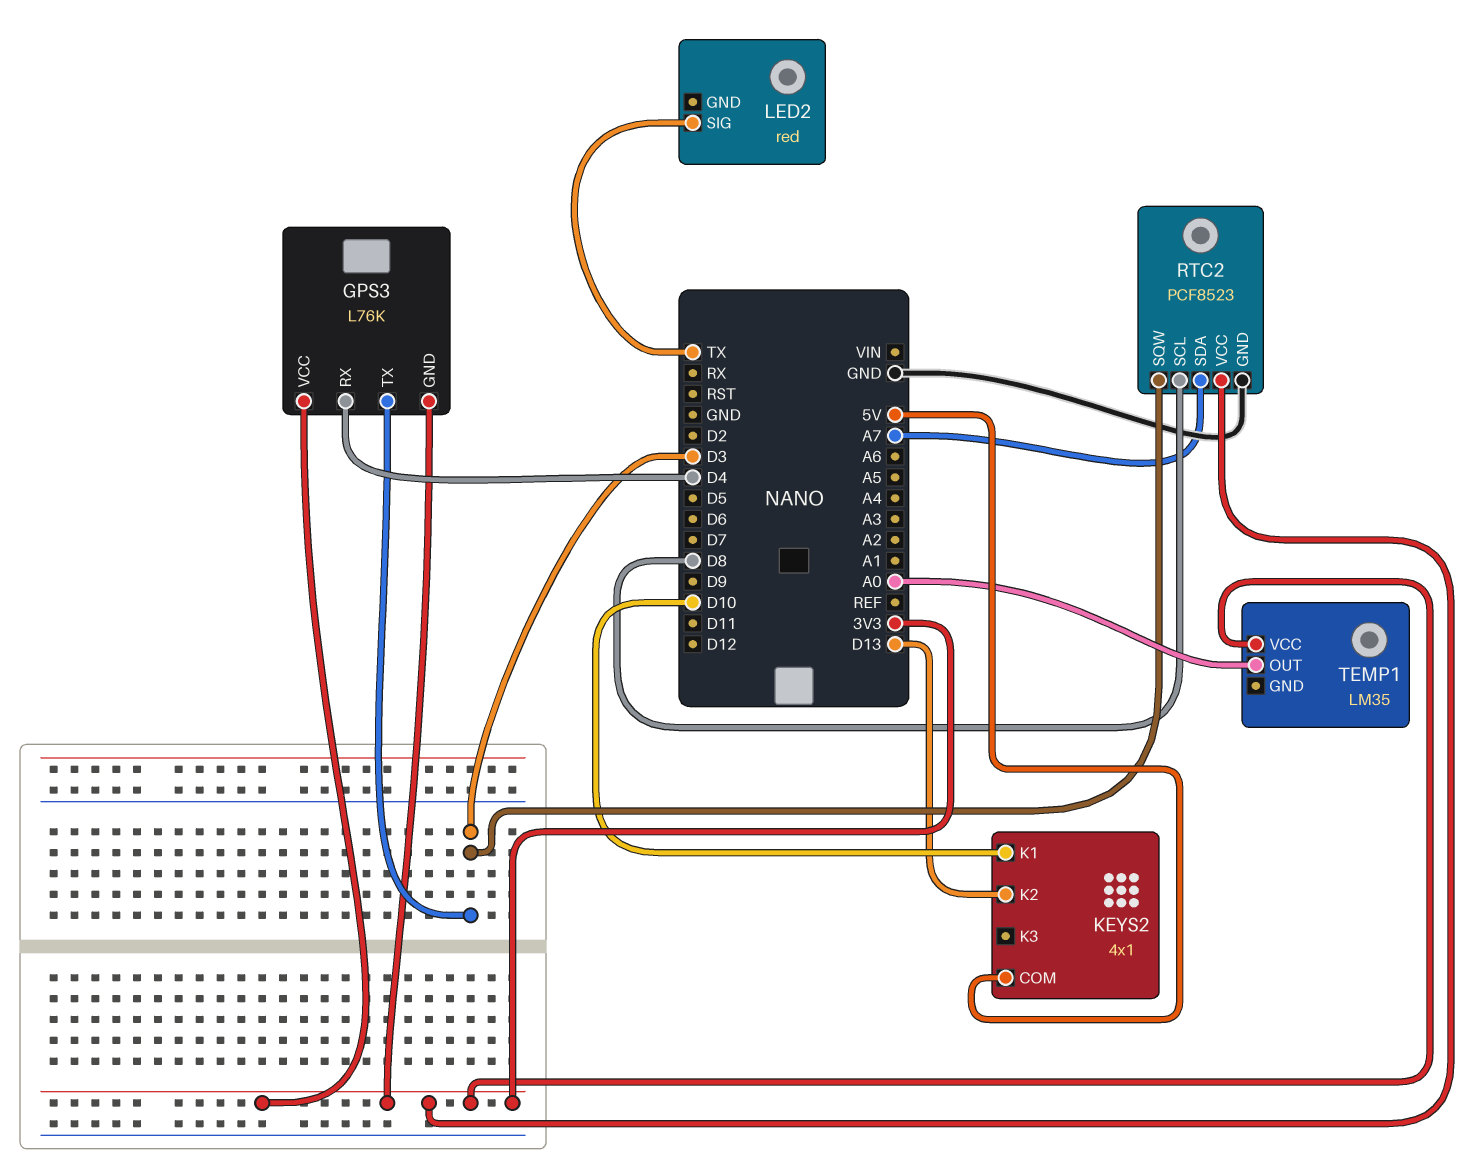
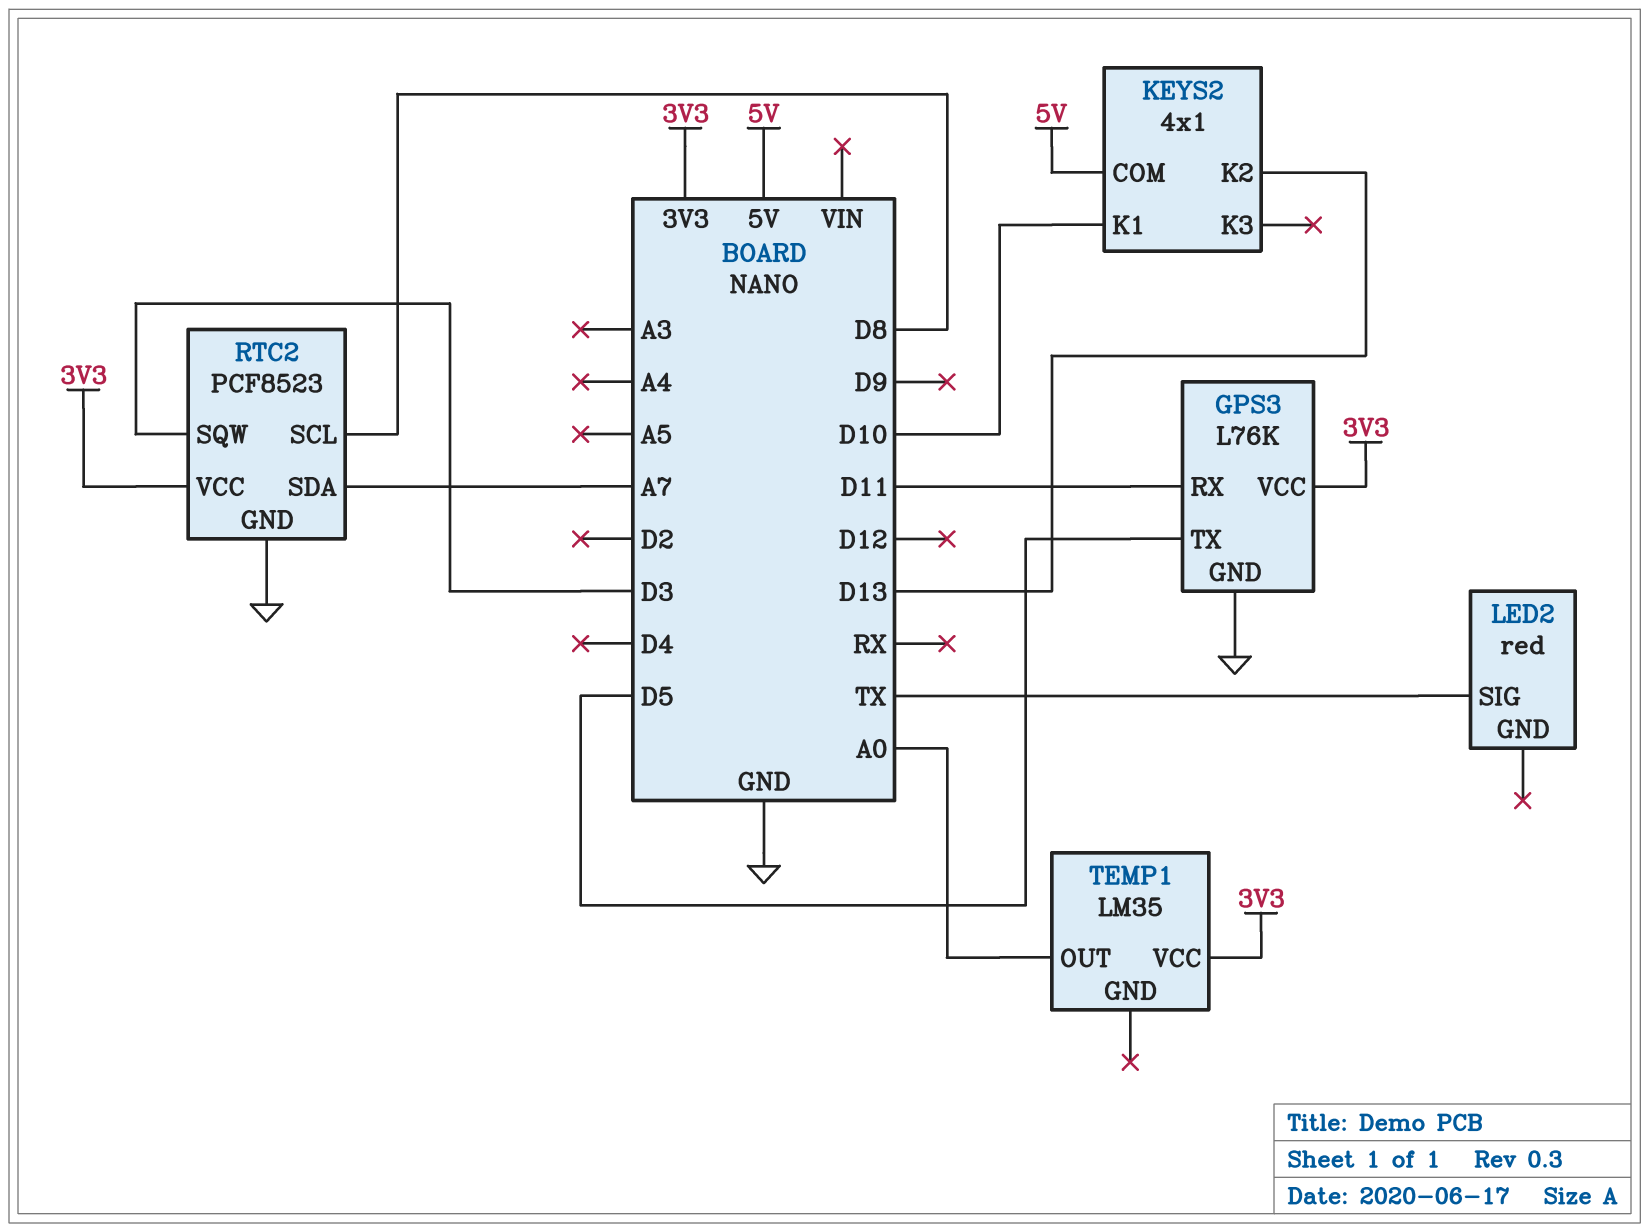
GPS3 pin GND: 3V3 -> GND
GPS3 pin RX: D4 -> D11
GPS3 pin TX: D3 -> D5

